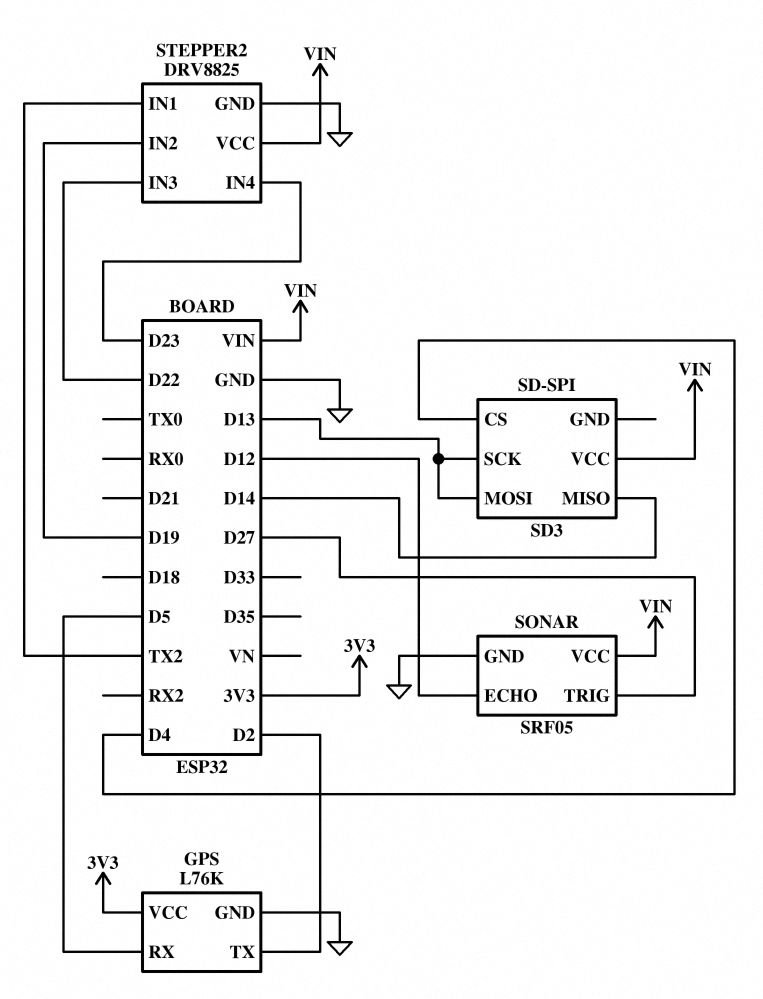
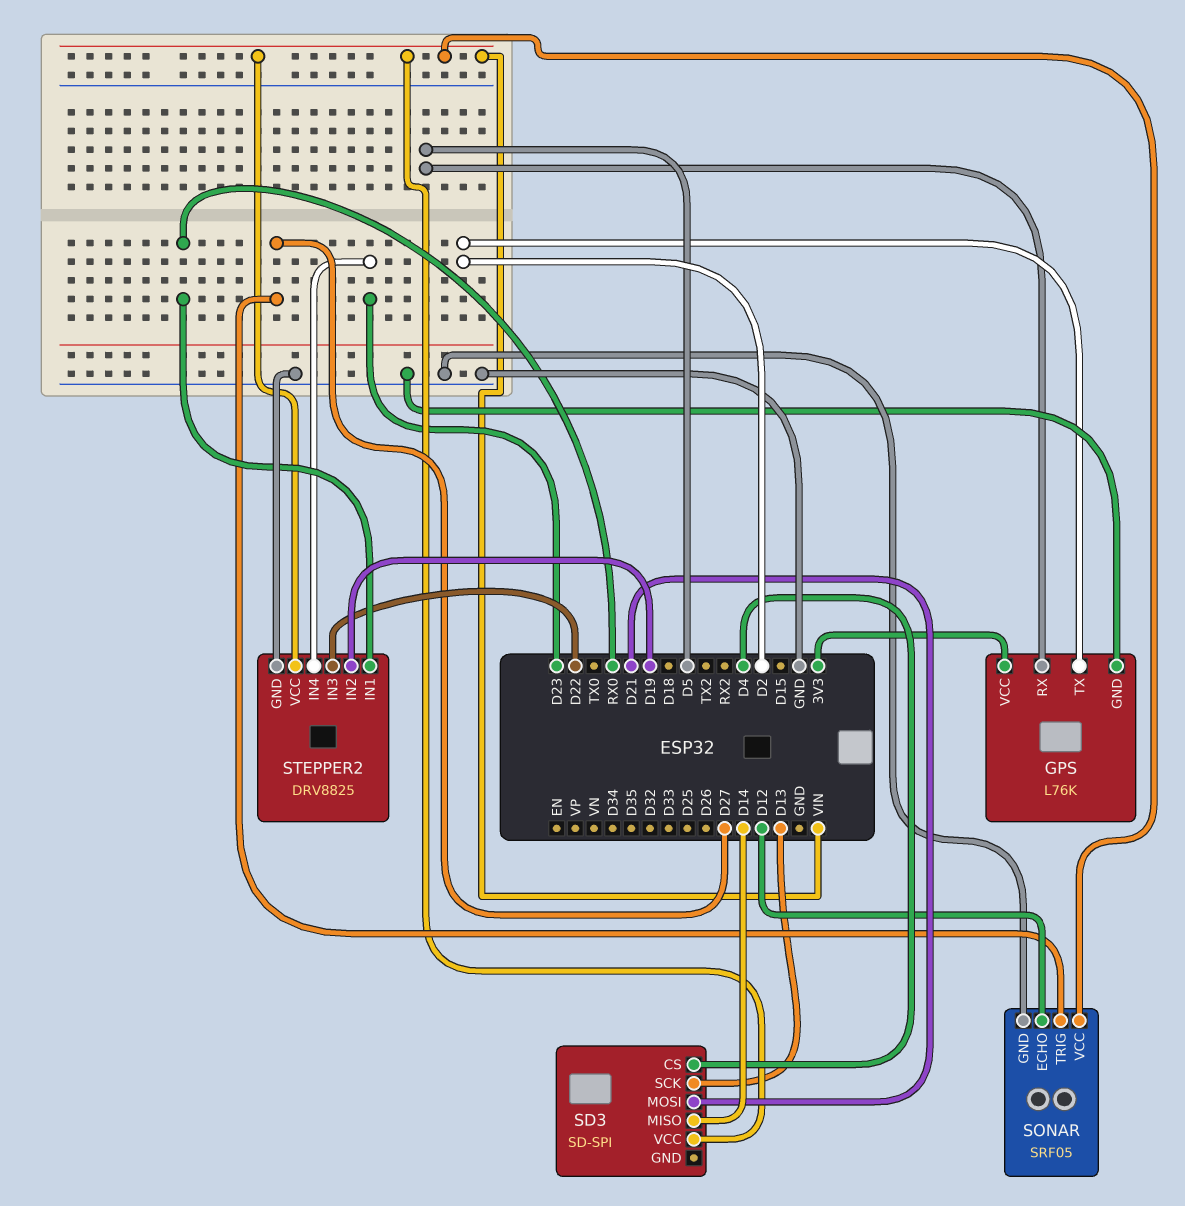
SD3 pin MOSI: D13 -> D21
STEPPER2 pin IN1: TX2 -> RX0

